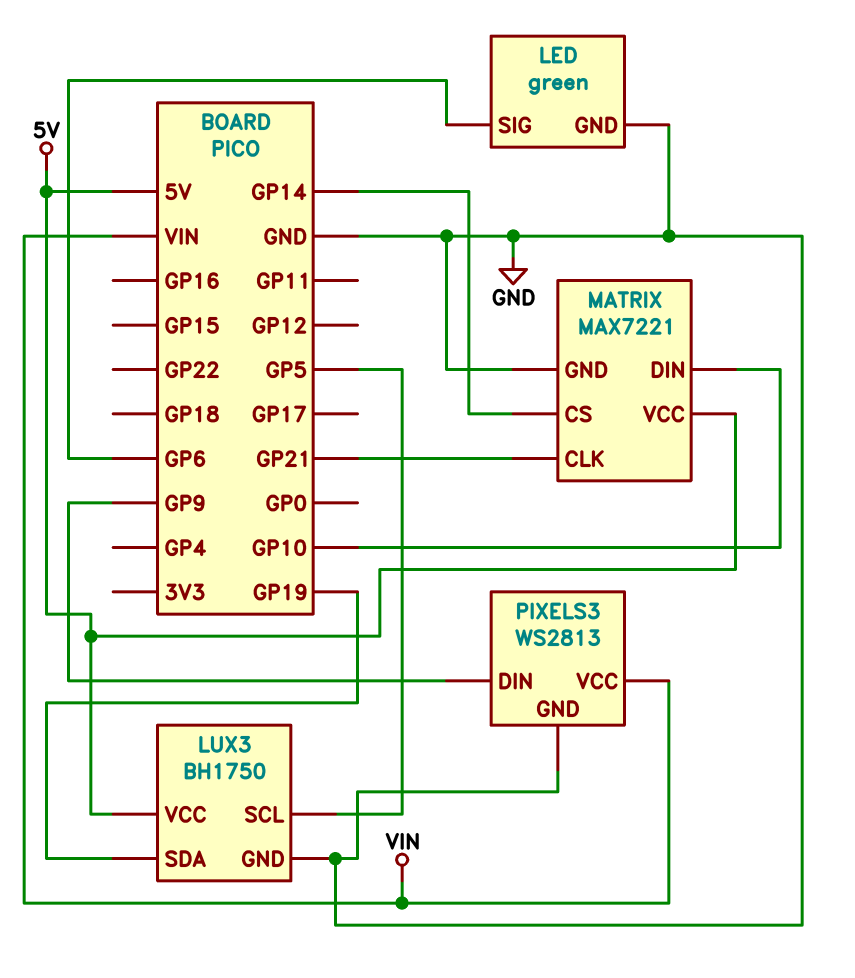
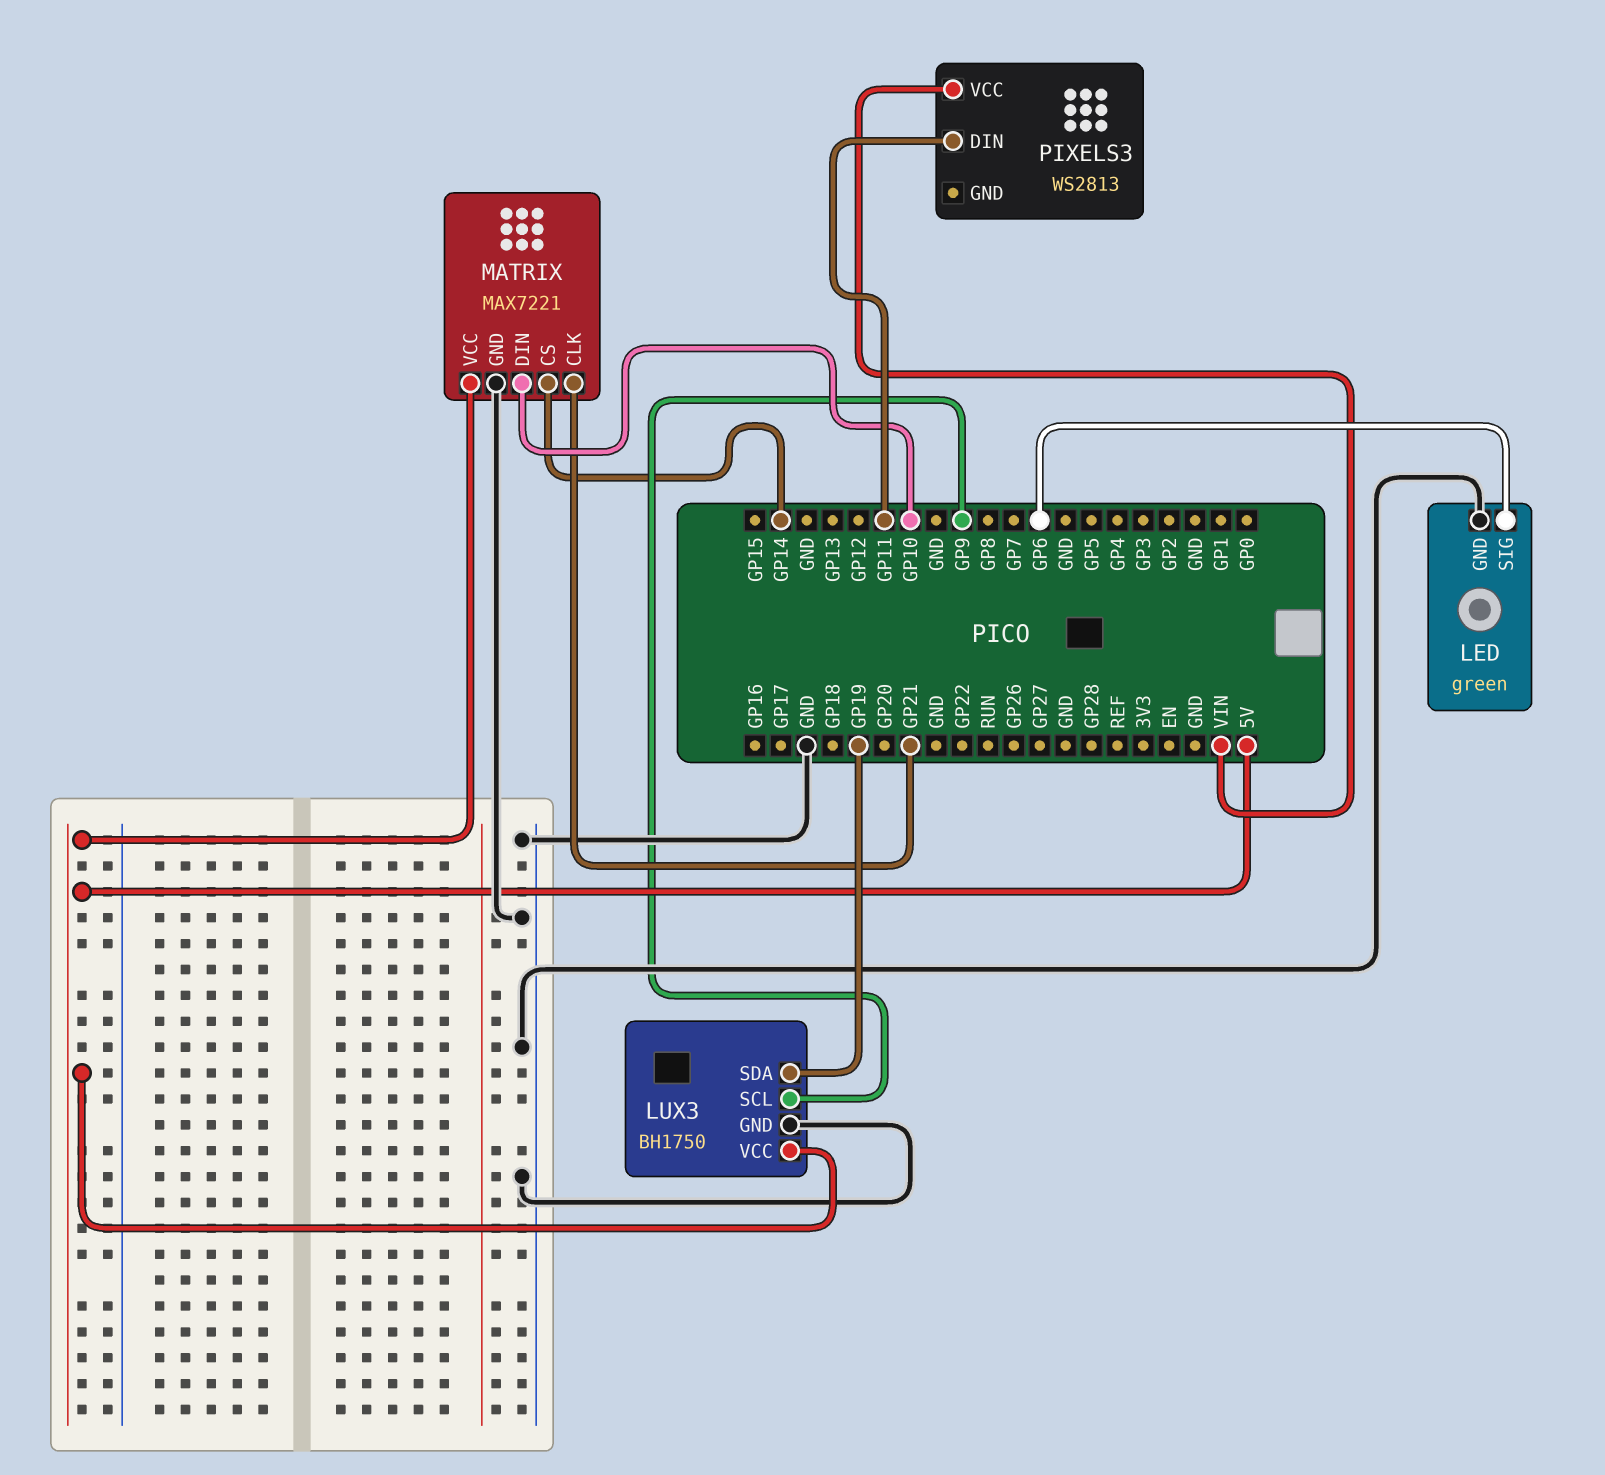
LUX3 pin SCL: GP5 -> GP9
PIXELS3 pin DIN: GP9 -> GP11
PIXELS3 pin GND: GND -> none

